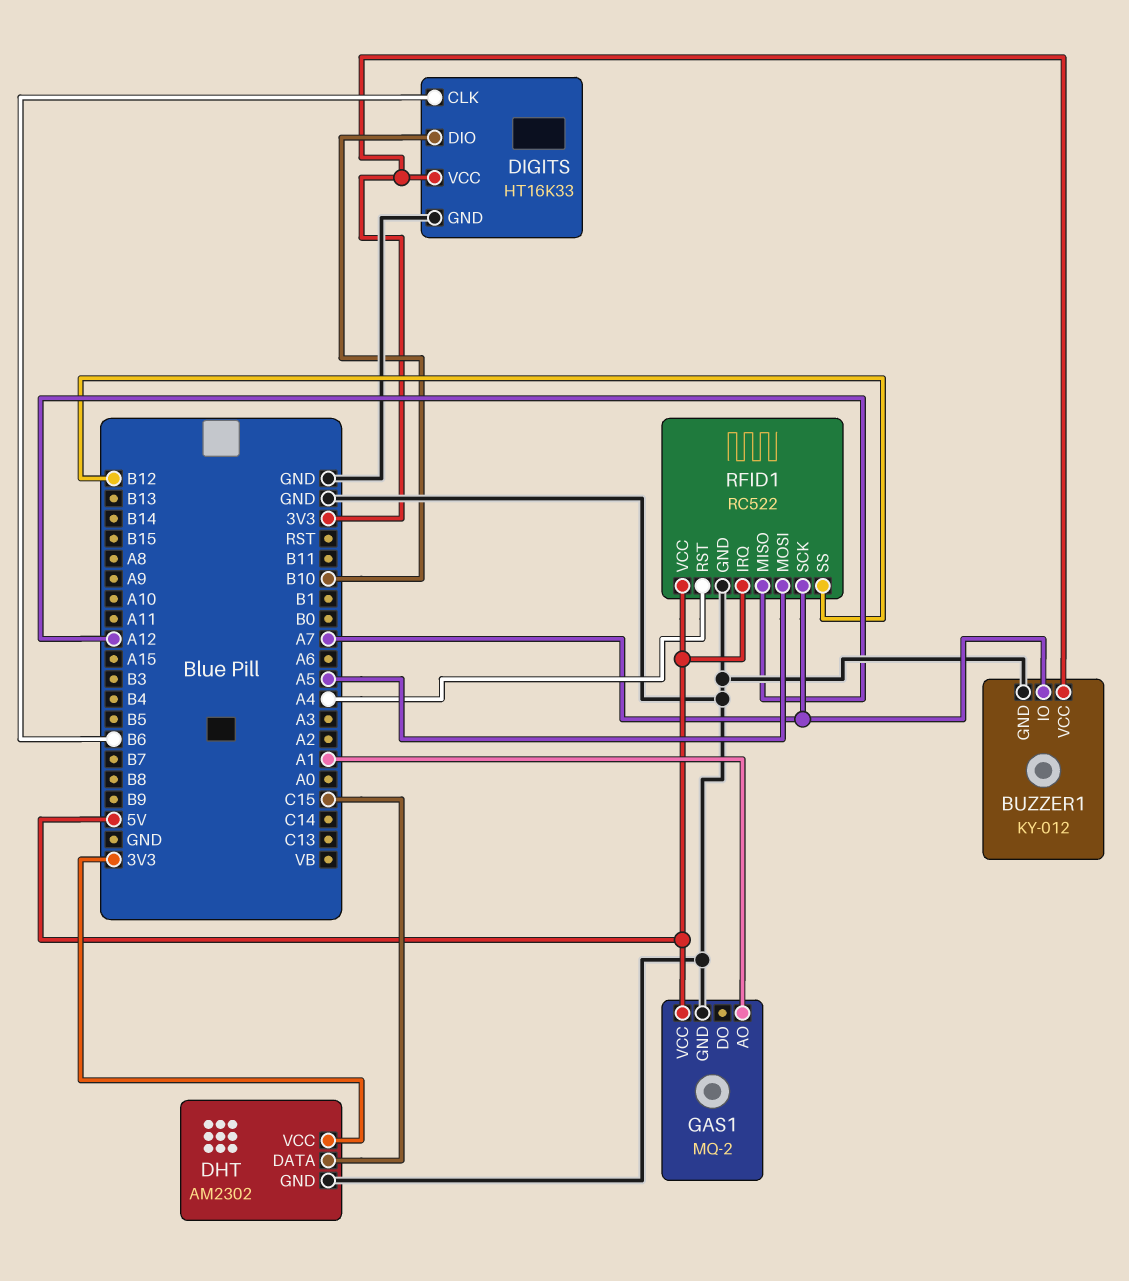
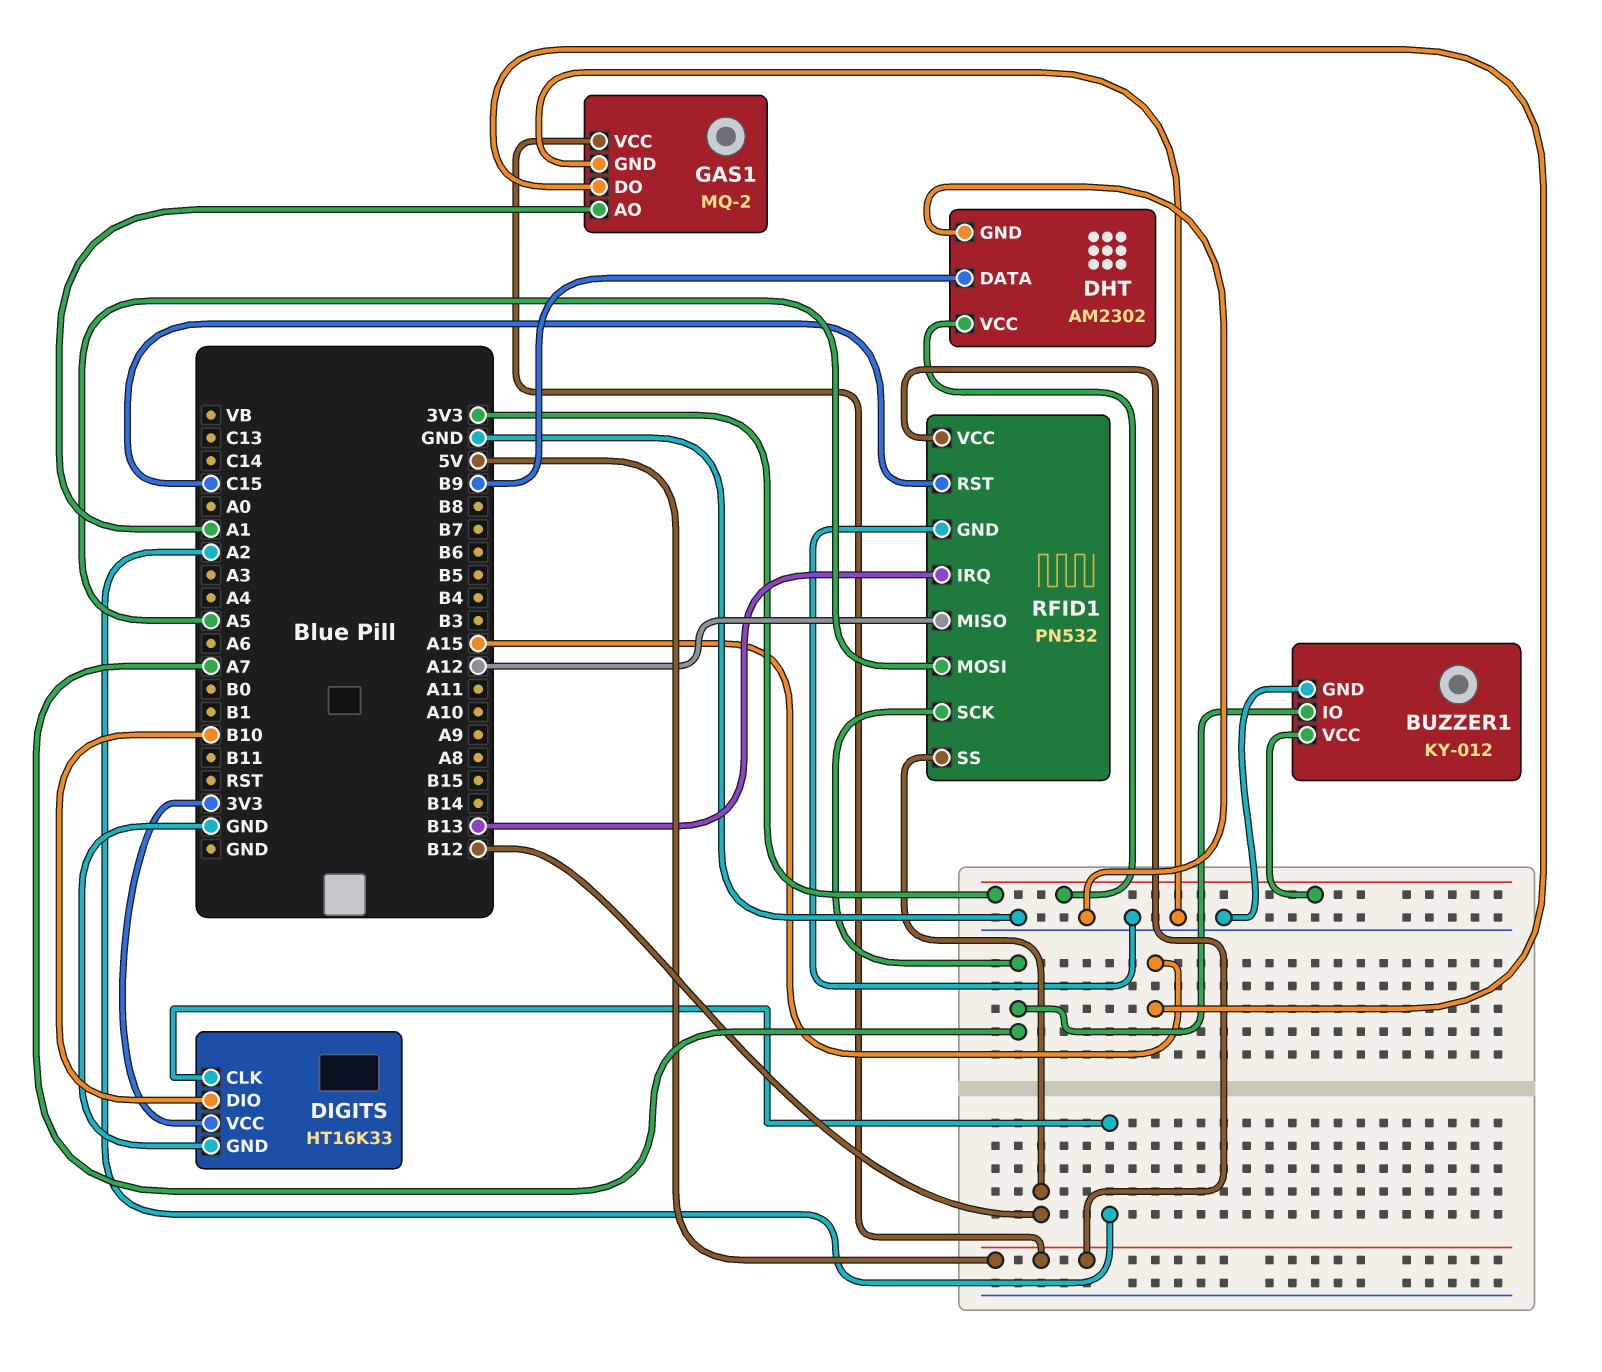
DHT pin DATA: C15 -> B9
DIGITS pin CLK: B6 -> A2
GAS1 pin DO: none -> A15
RFID1: RC522 -> PN532
RFID1 pin IRQ: 5V -> B13
RFID1 pin RST: A4 -> C15

